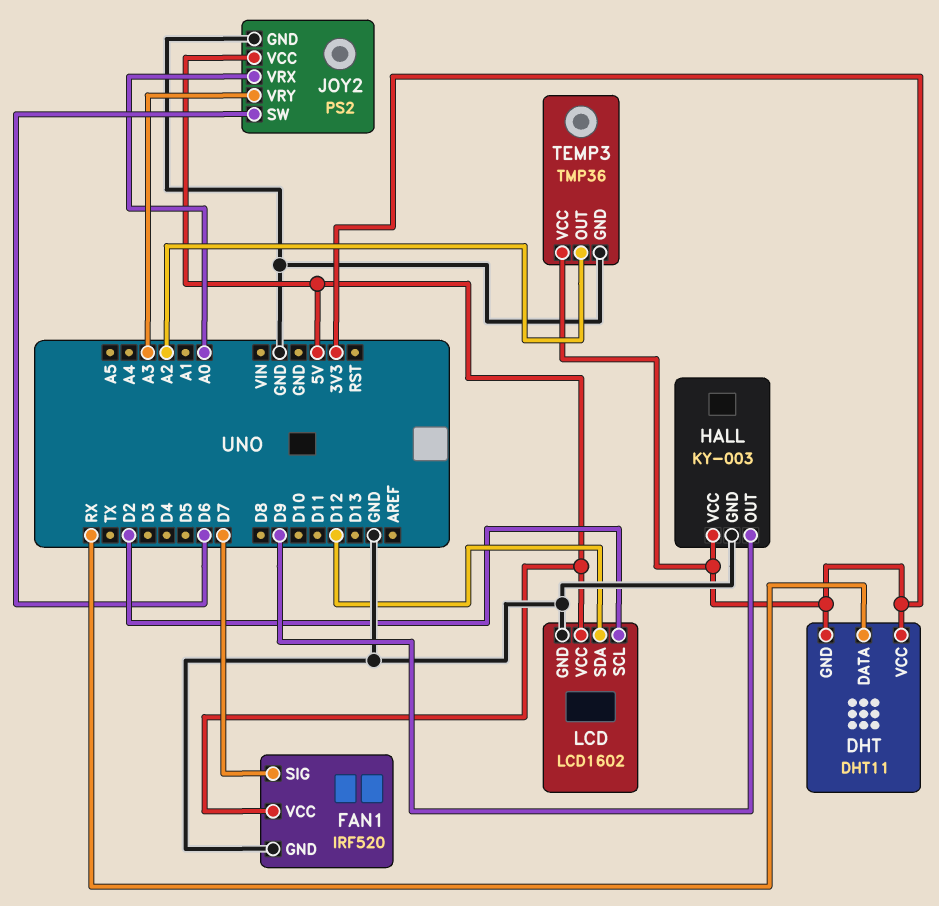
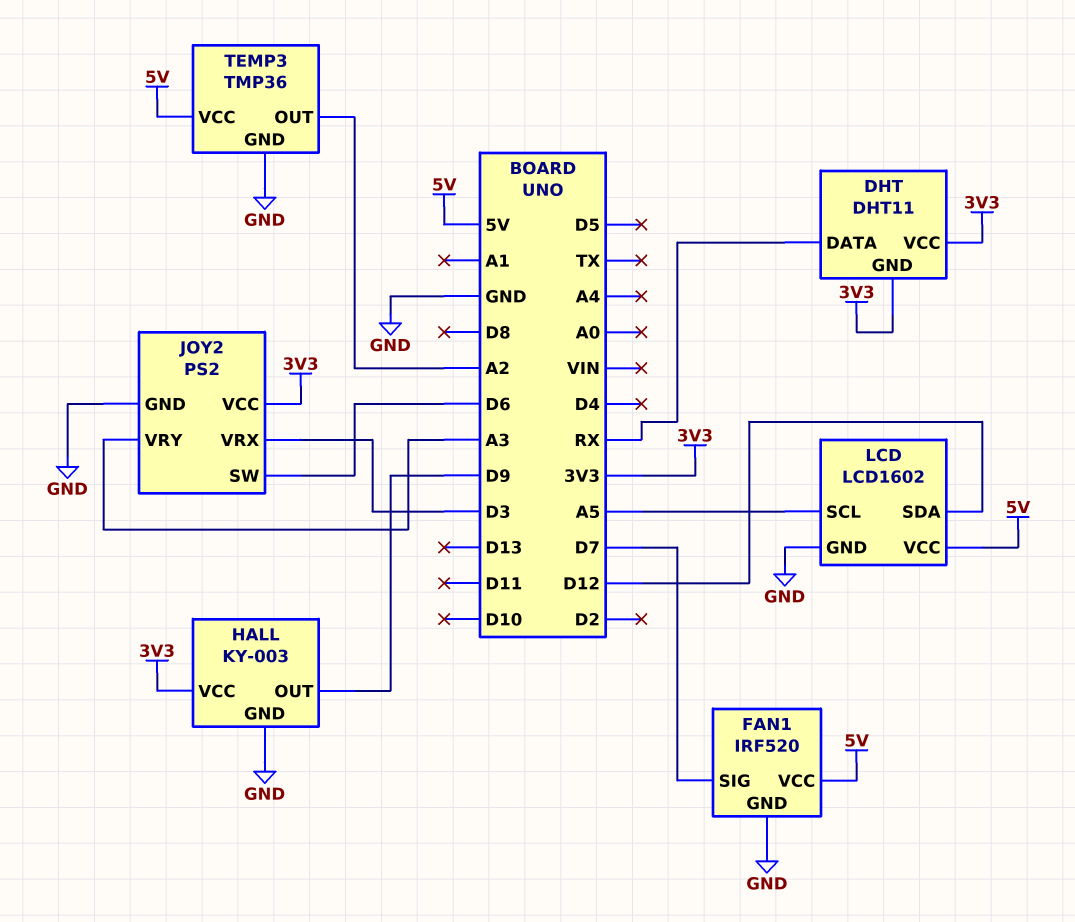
JOY2 pin VCC: 5V -> 3V3
JOY2 pin VRX: A0 -> D3
LCD pin SCL: D2 -> A5
TEMP3 pin VCC: 3V3 -> 5V

